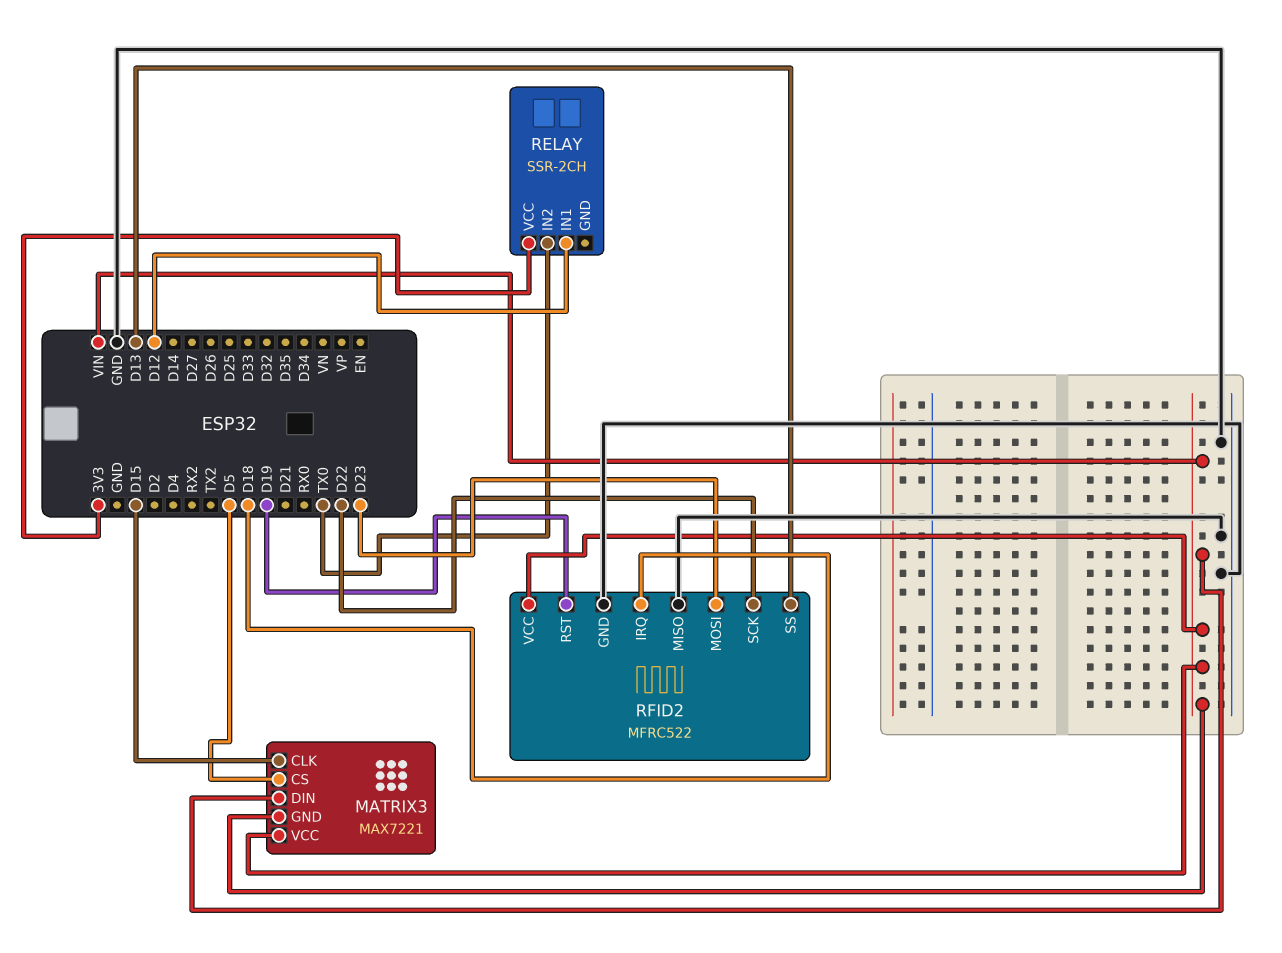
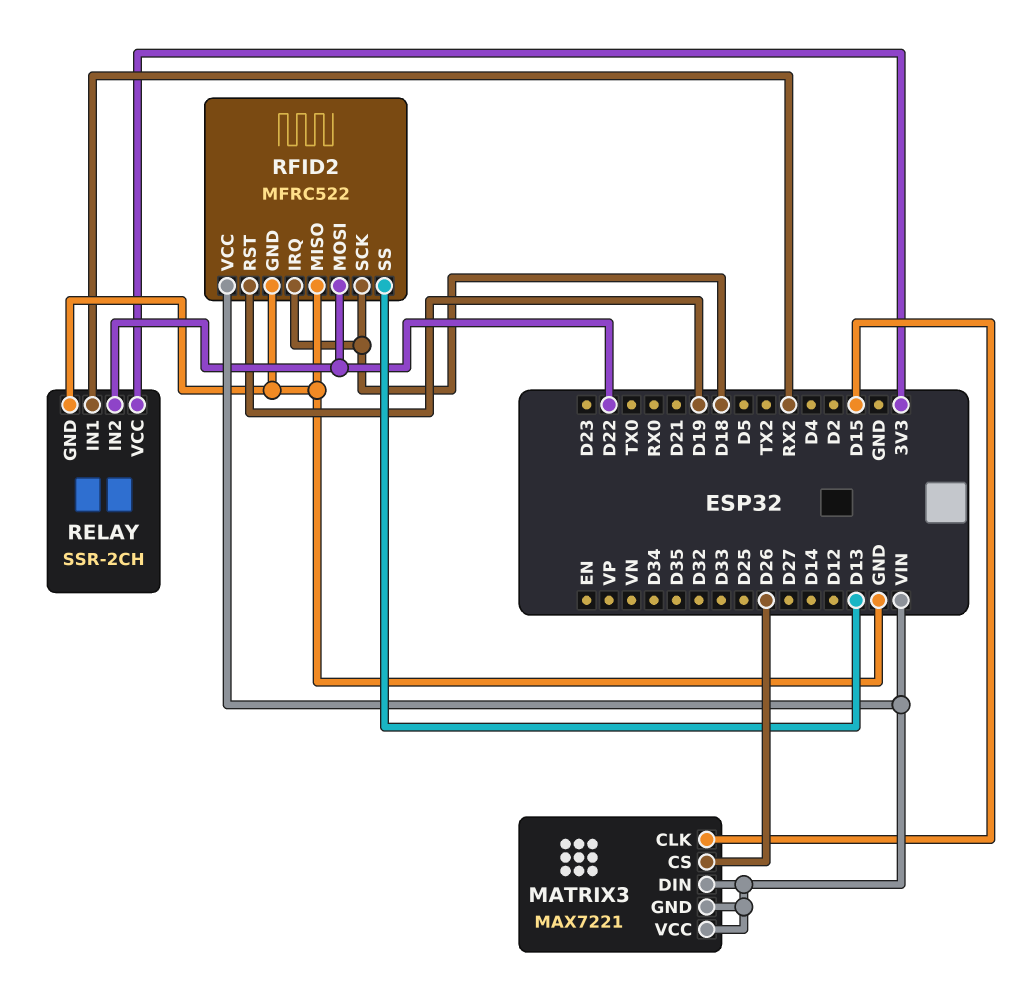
MATRIX3 pin CS: D5 -> D26
RELAY pin GND: none -> GND
RELAY pin IN1: D12 -> RX2
RELAY pin IN2: TX0 -> D22
RFID2 pin MOSI: D23 -> D22
RFID2 pin SCK: D22 -> D18

